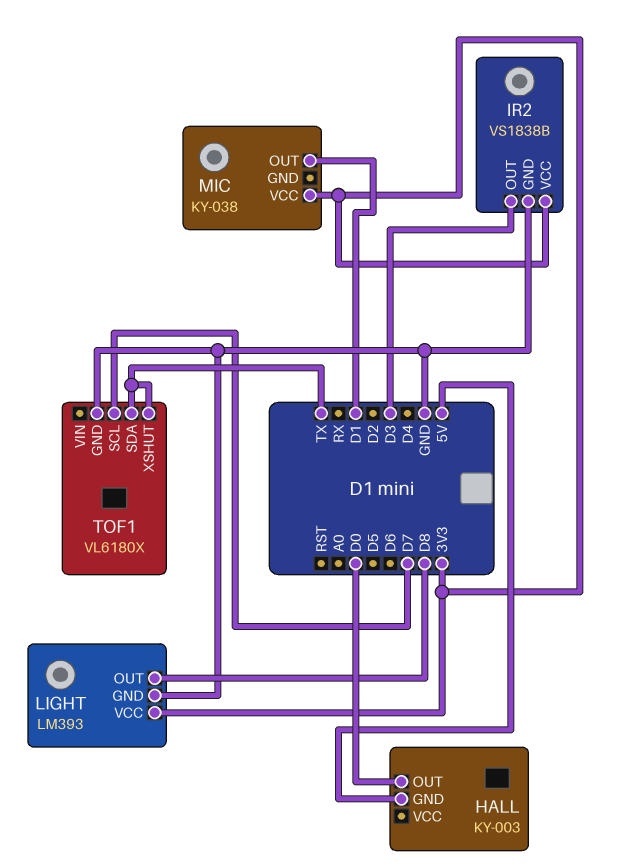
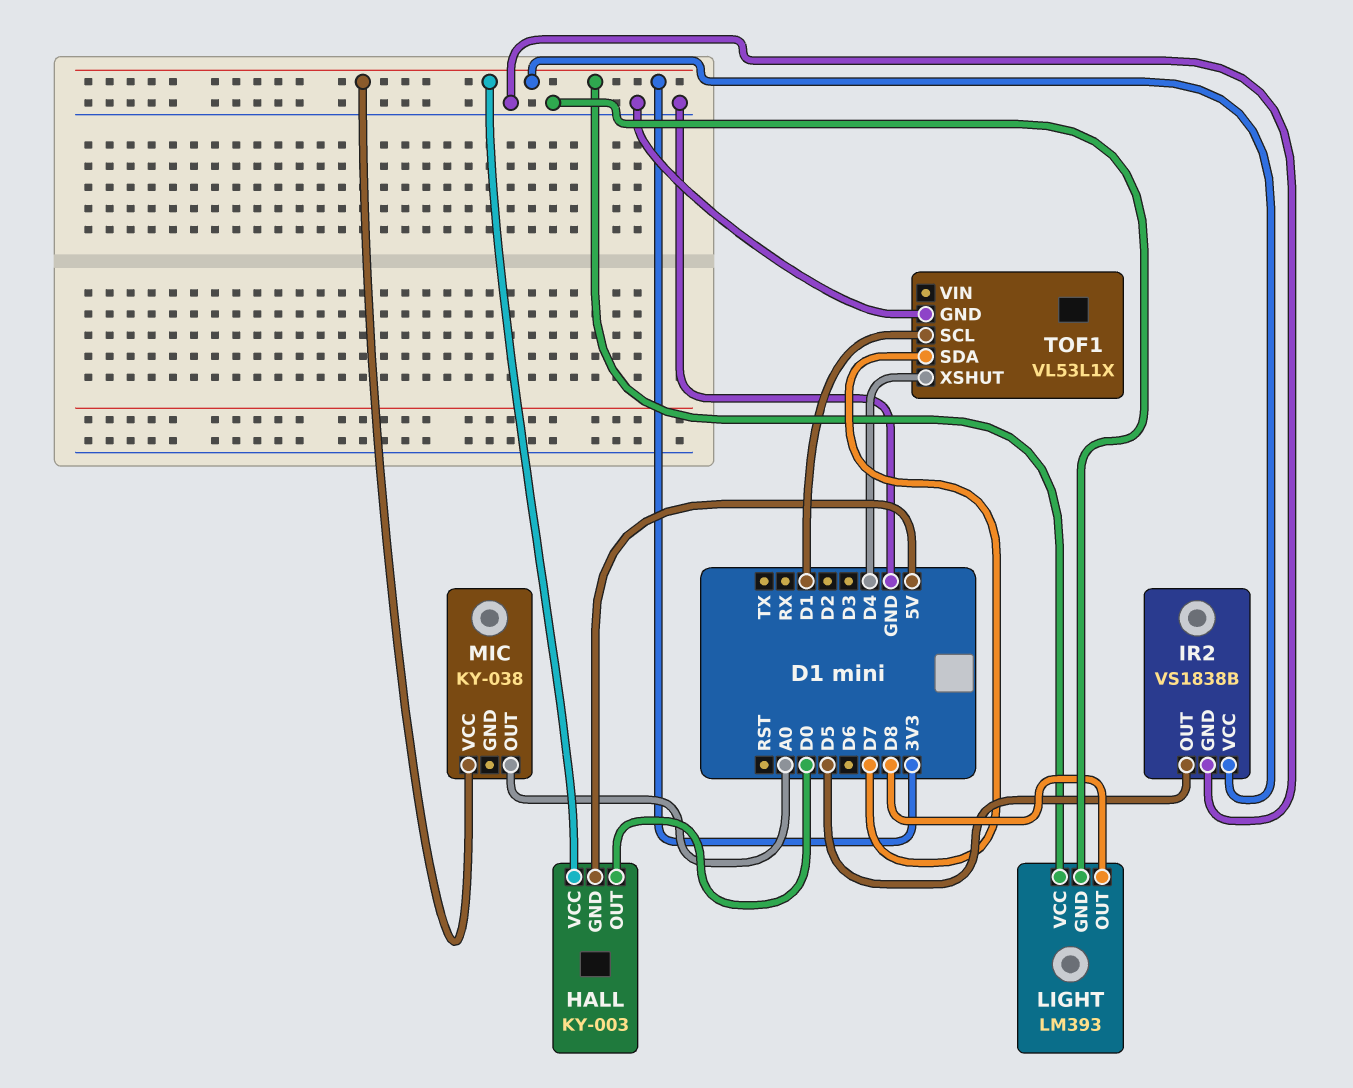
HALL pin VCC: none -> 3V3
IR2 pin OUT: D3 -> D5
MIC pin OUT: D1 -> A0
TOF1: VL6180X -> VL53L1X
TOF1 pin SCL: D7 -> D1
TOF1 pin SDA: TX -> D7
TOF1 pin XSHUT: TX -> D4

